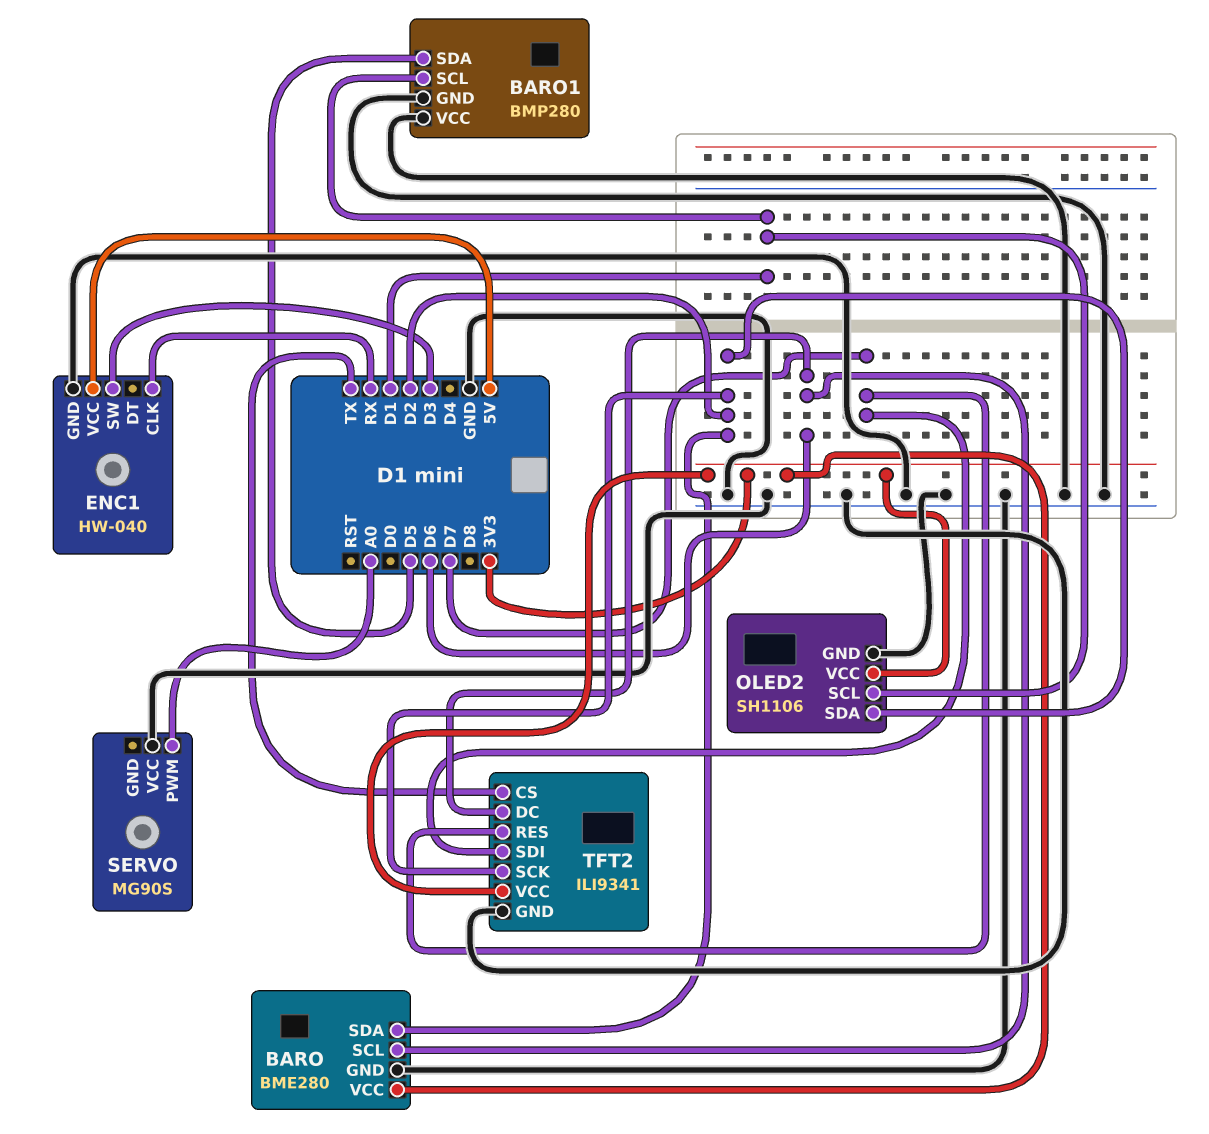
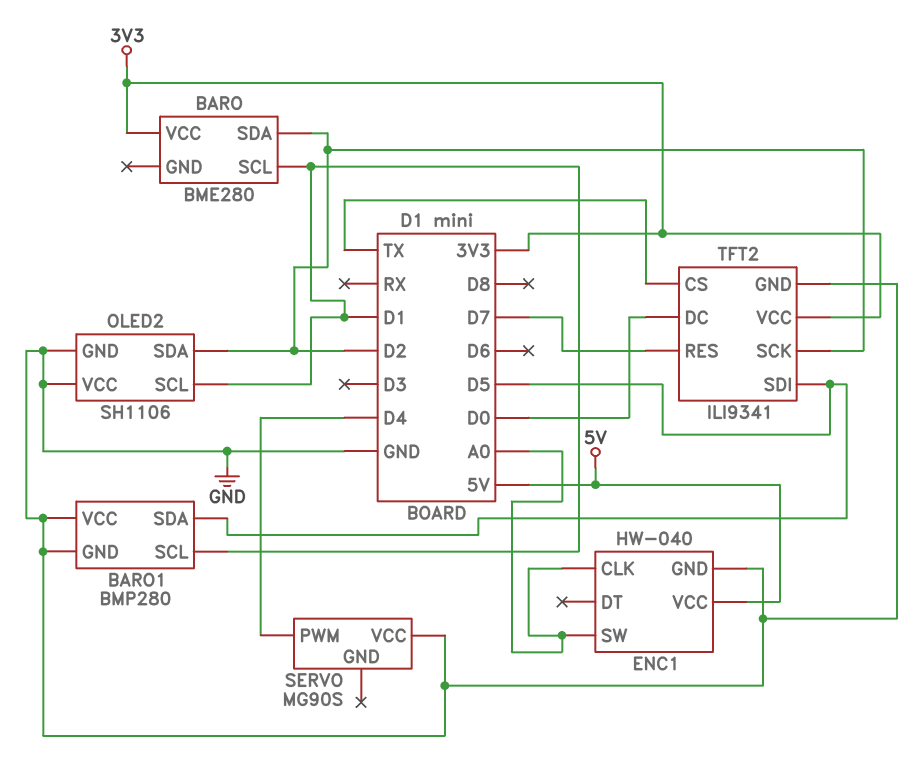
BARO pin GND: GND -> none
BARO pin SCL: D6 -> D1
ENC1 pin CLK: RX -> A0
ENC1 pin SW: D3 -> A0
OLED2 pin VCC: 3V3 -> GND
SERVO pin PWM: A0 -> D4
TFT2 pin DC: D6 -> D0
TFT2 pin SDI: D7 -> D5

